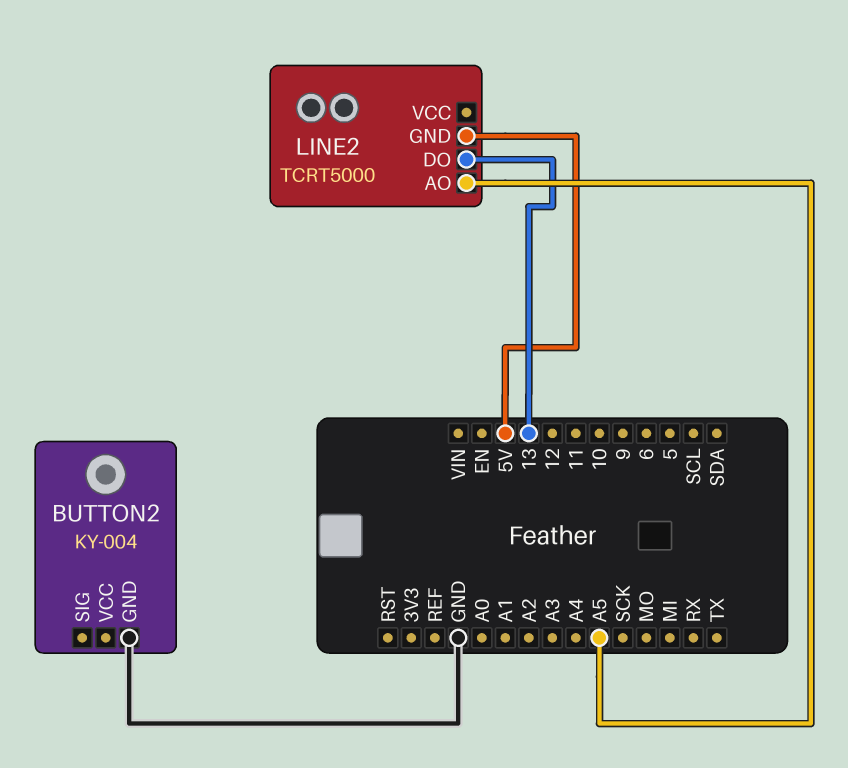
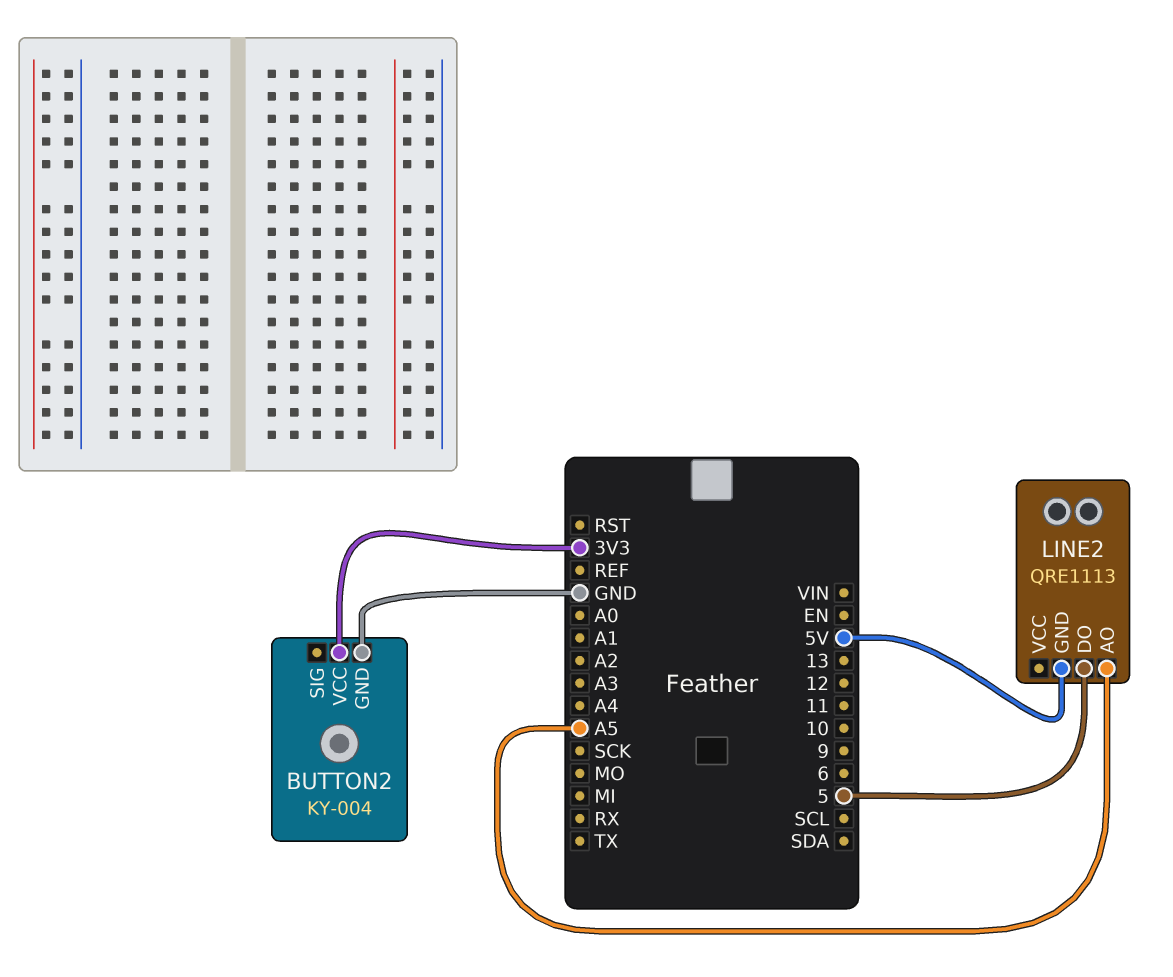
BUTTON2 pin VCC: none -> 3V3
LINE2: TCRT5000 -> QRE1113
LINE2 pin DO: 13 -> 5

